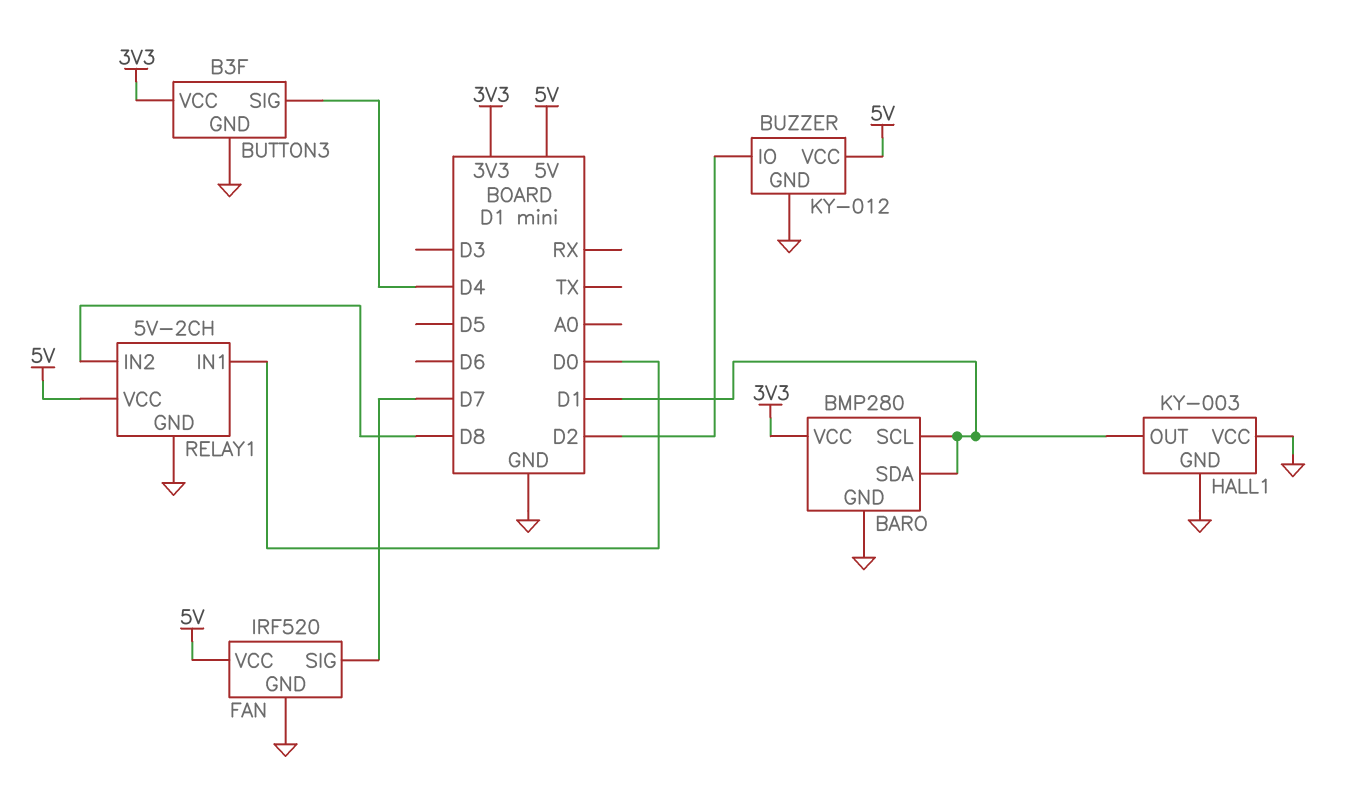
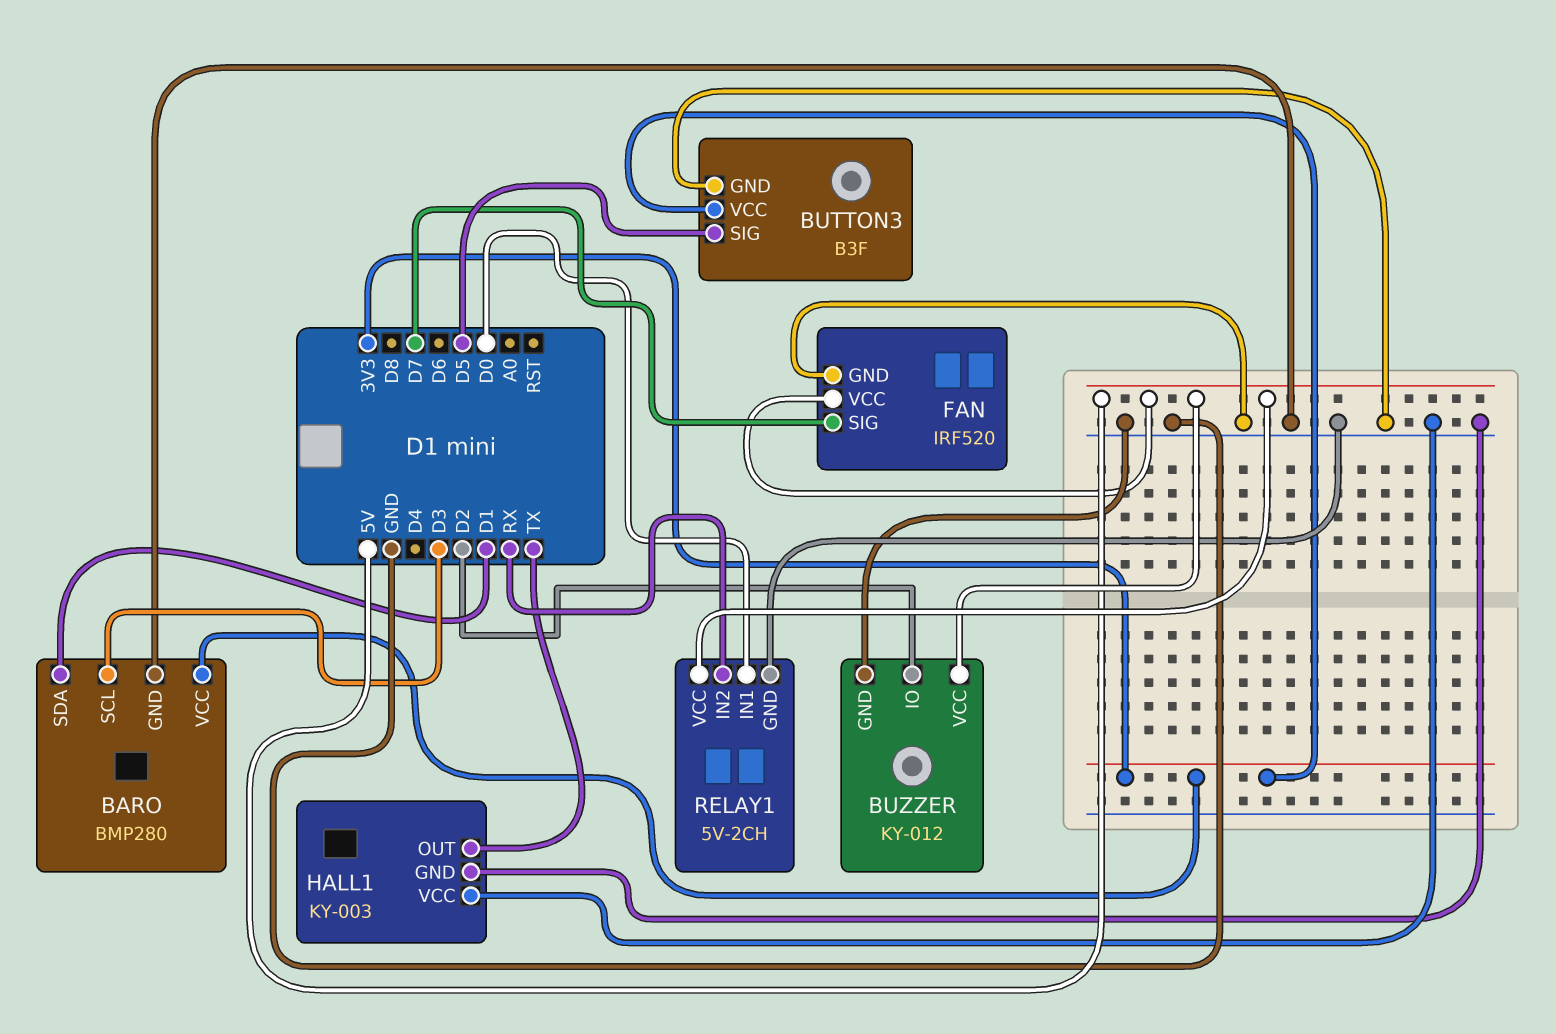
BARO pin SCL: D1 -> D3
BUTTON3 pin SIG: D4 -> D5
HALL1 pin OUT: D1 -> TX
RELAY1 pin IN2: D8 -> RX

